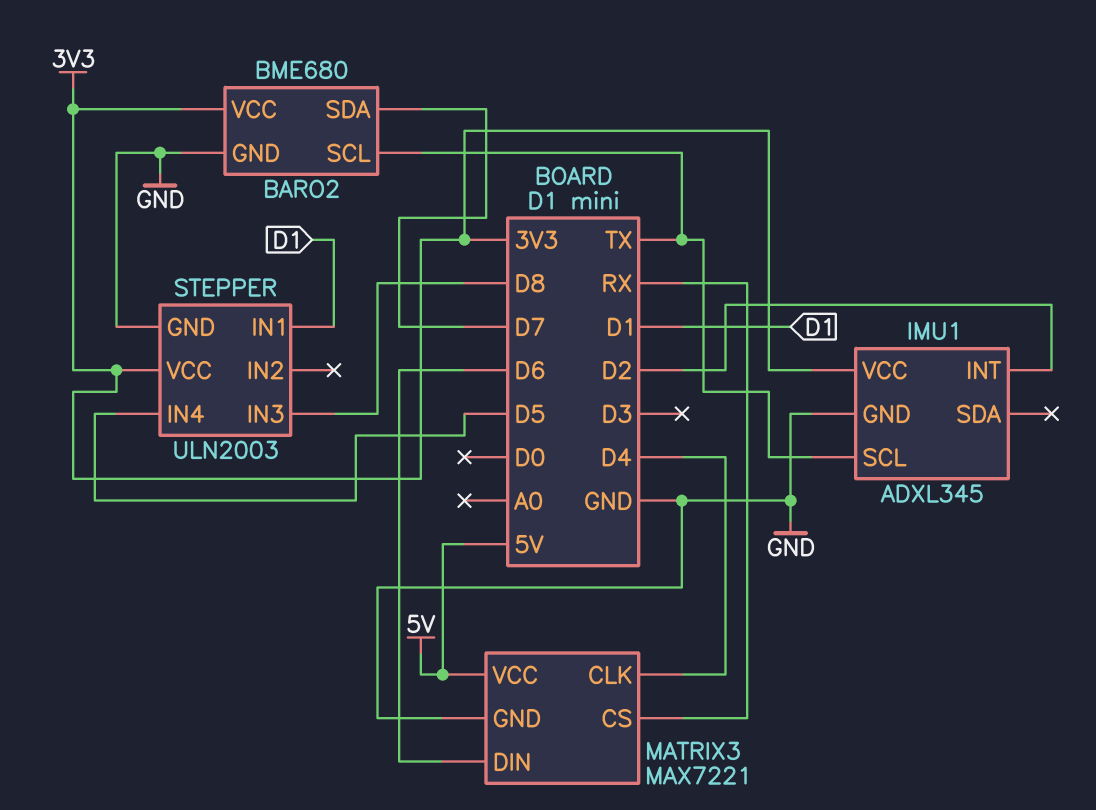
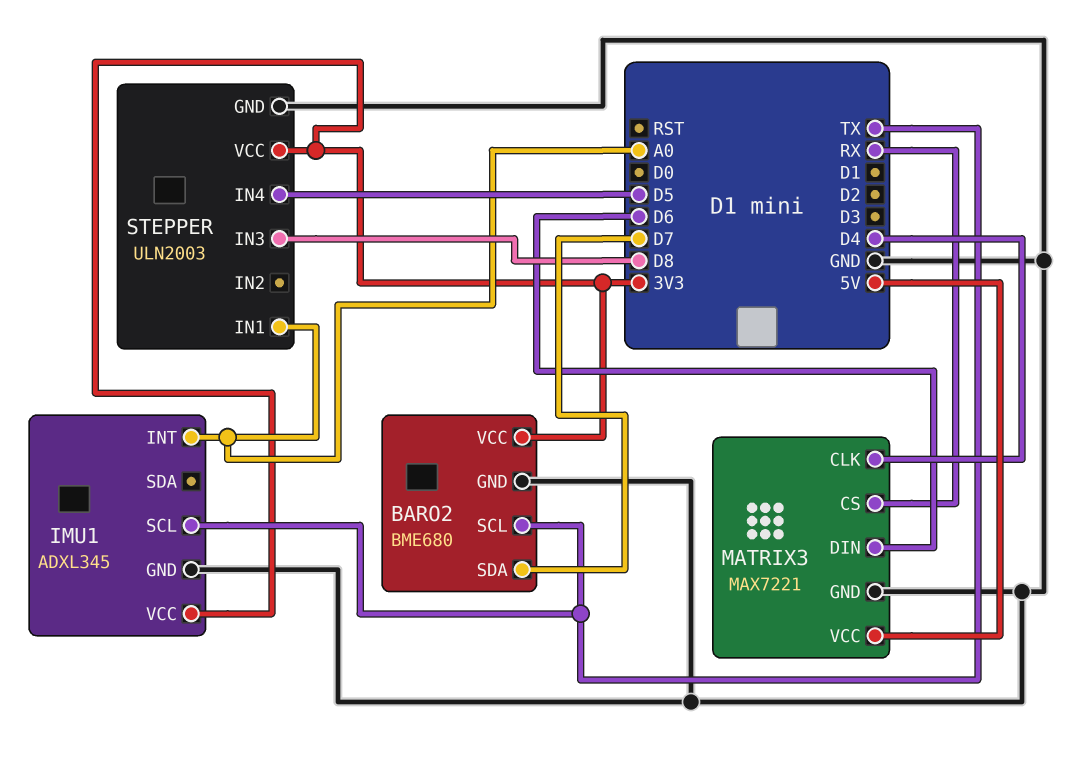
IMU1 pin INT: D2 -> A0
STEPPER pin IN1: D1 -> A0

